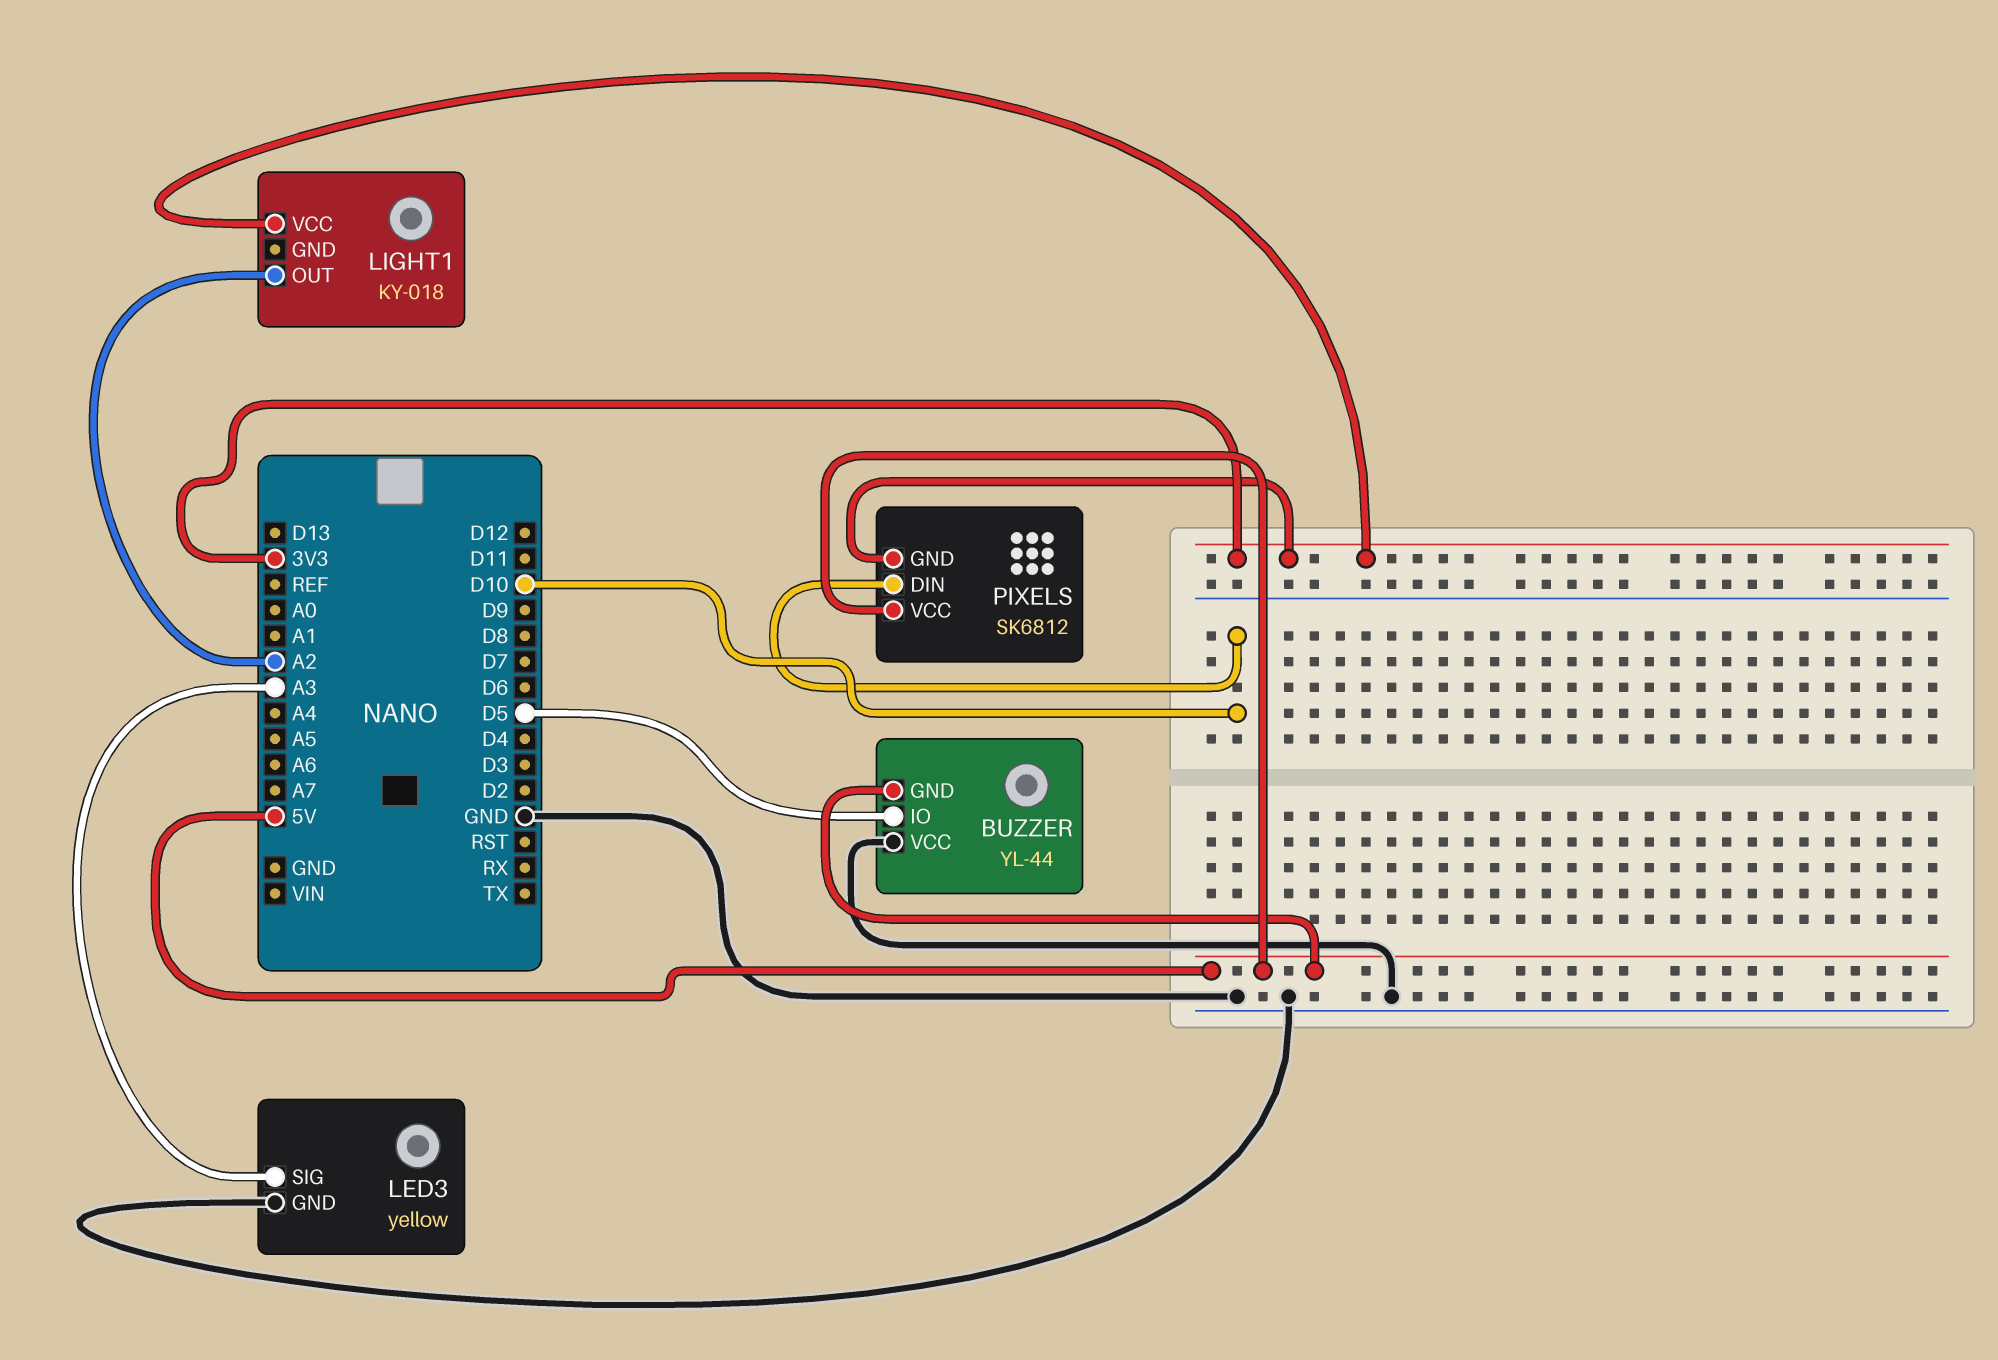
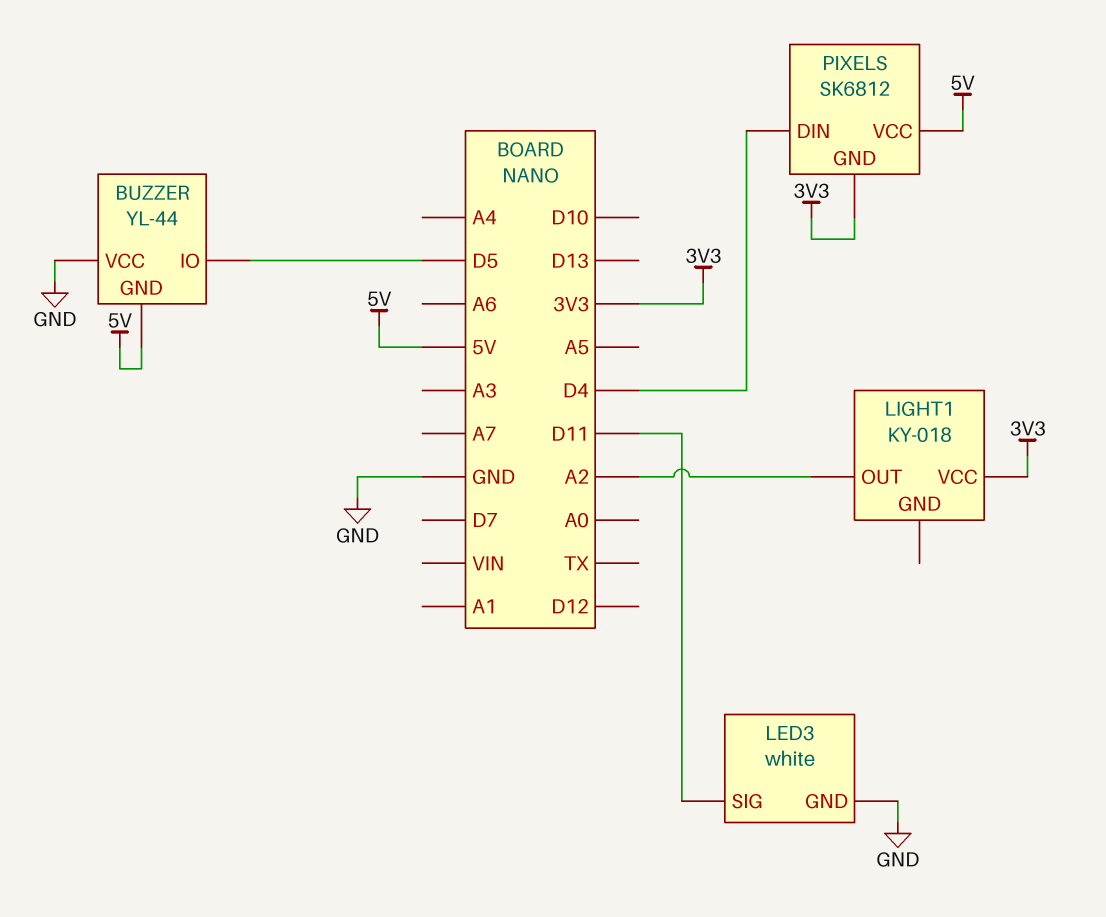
LED3: yellow -> white
LED3 pin SIG: A3 -> D11
PIXELS pin DIN: D10 -> D4

